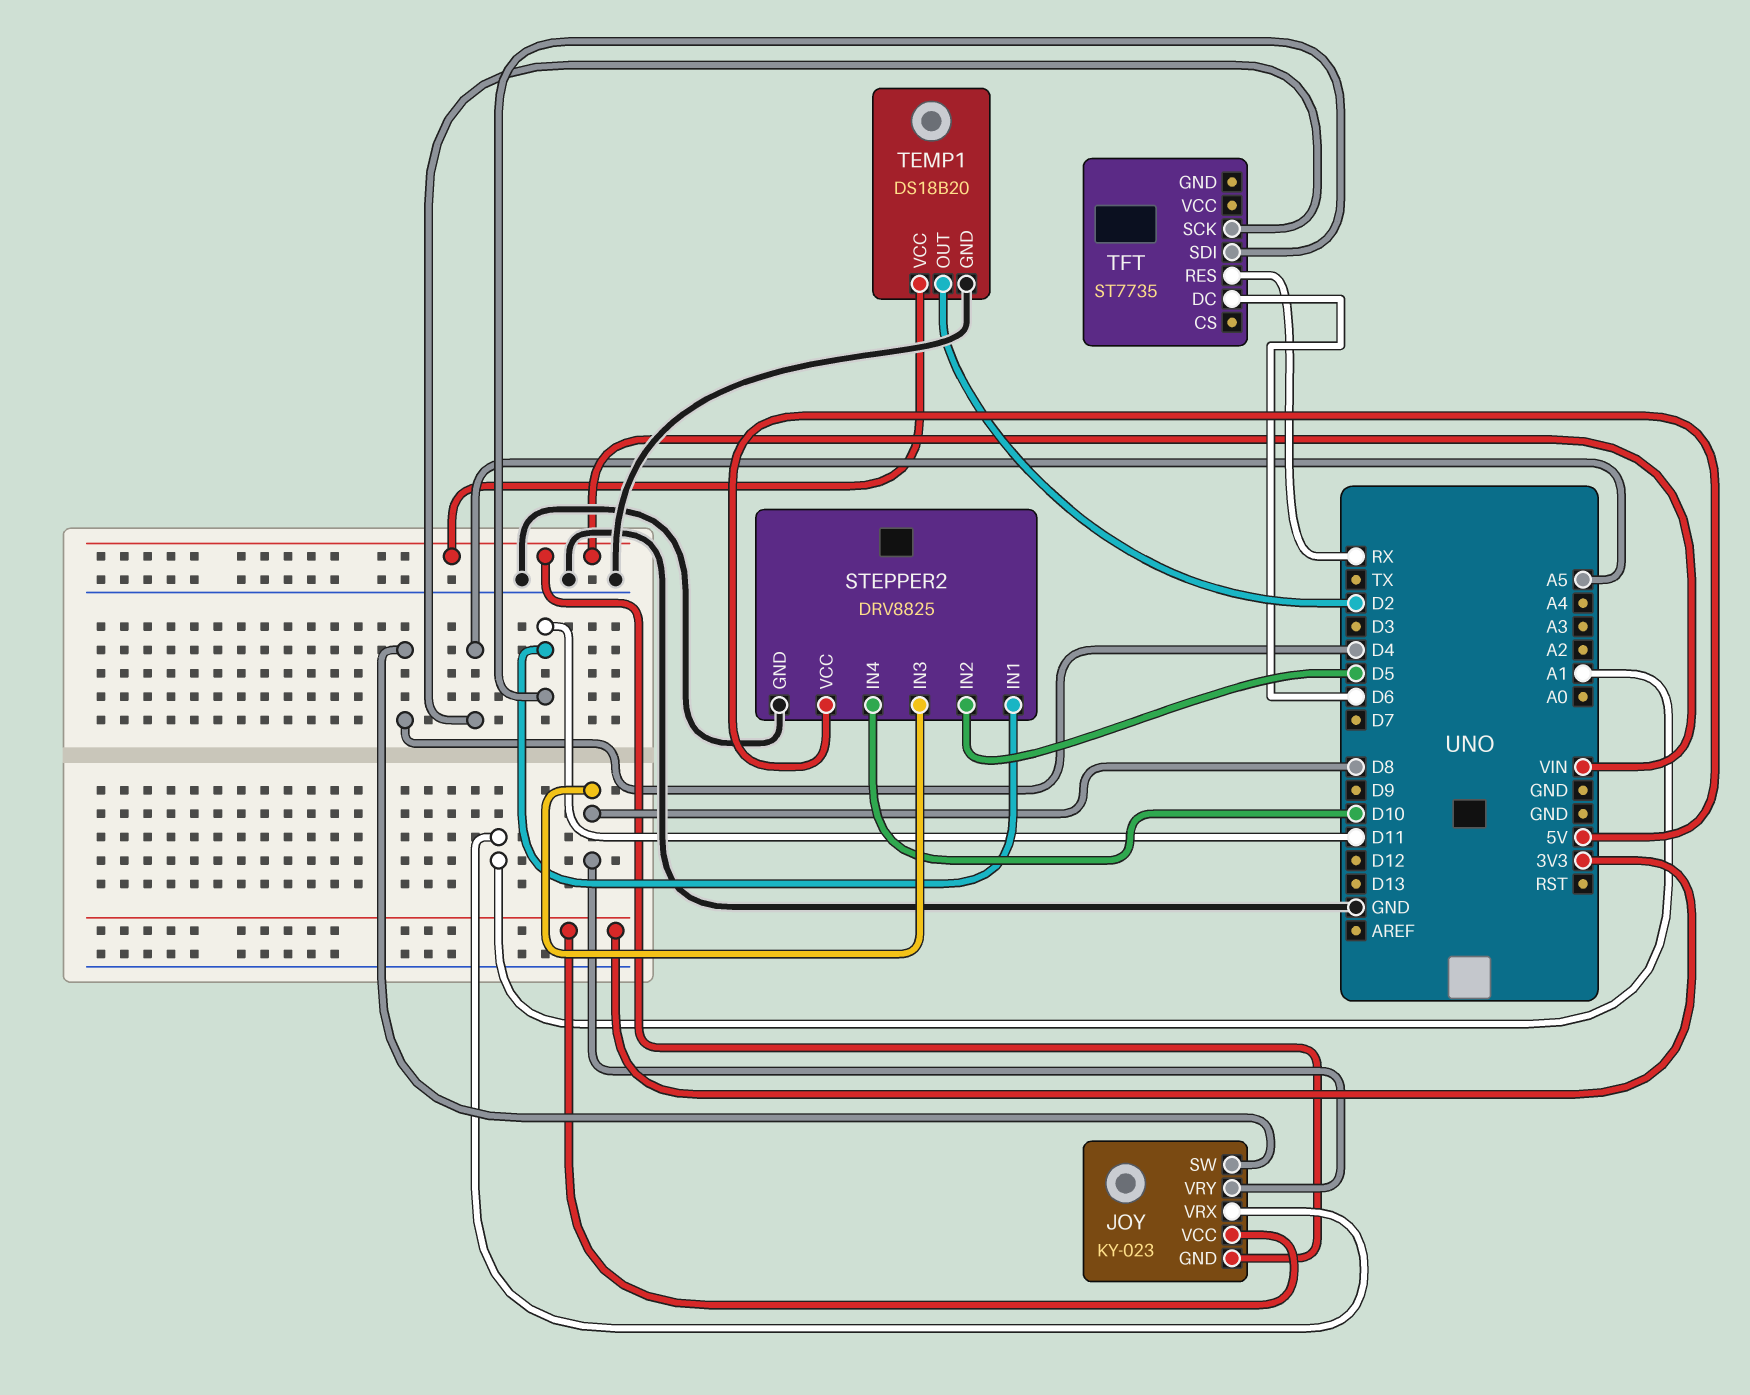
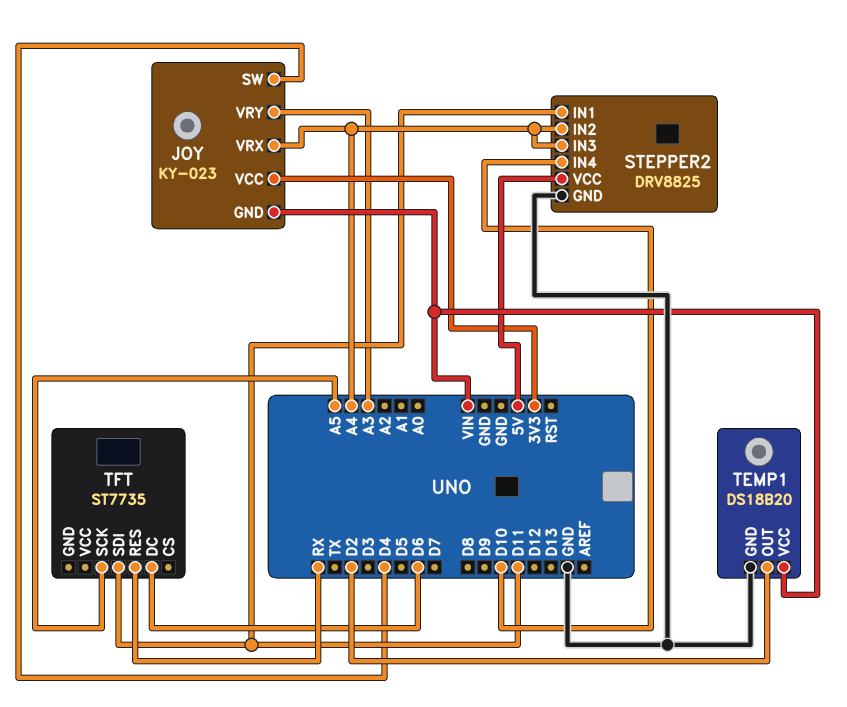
JOY pin VRX: A1 -> A4
JOY pin VRY: D8 -> A3
STEPPER2 pin IN2: D5 -> A4
STEPPER2 pin IN3: D8 -> A4

